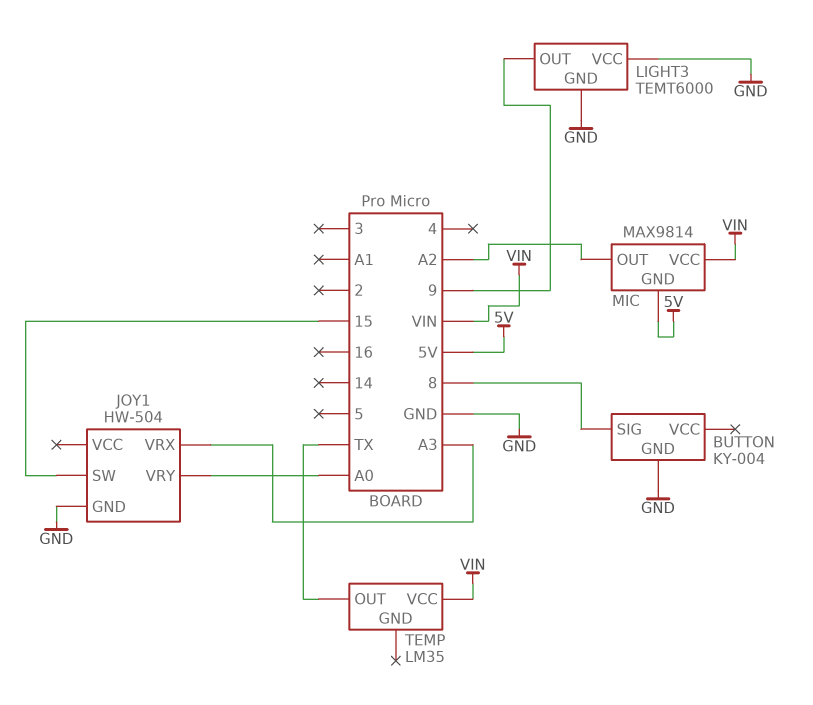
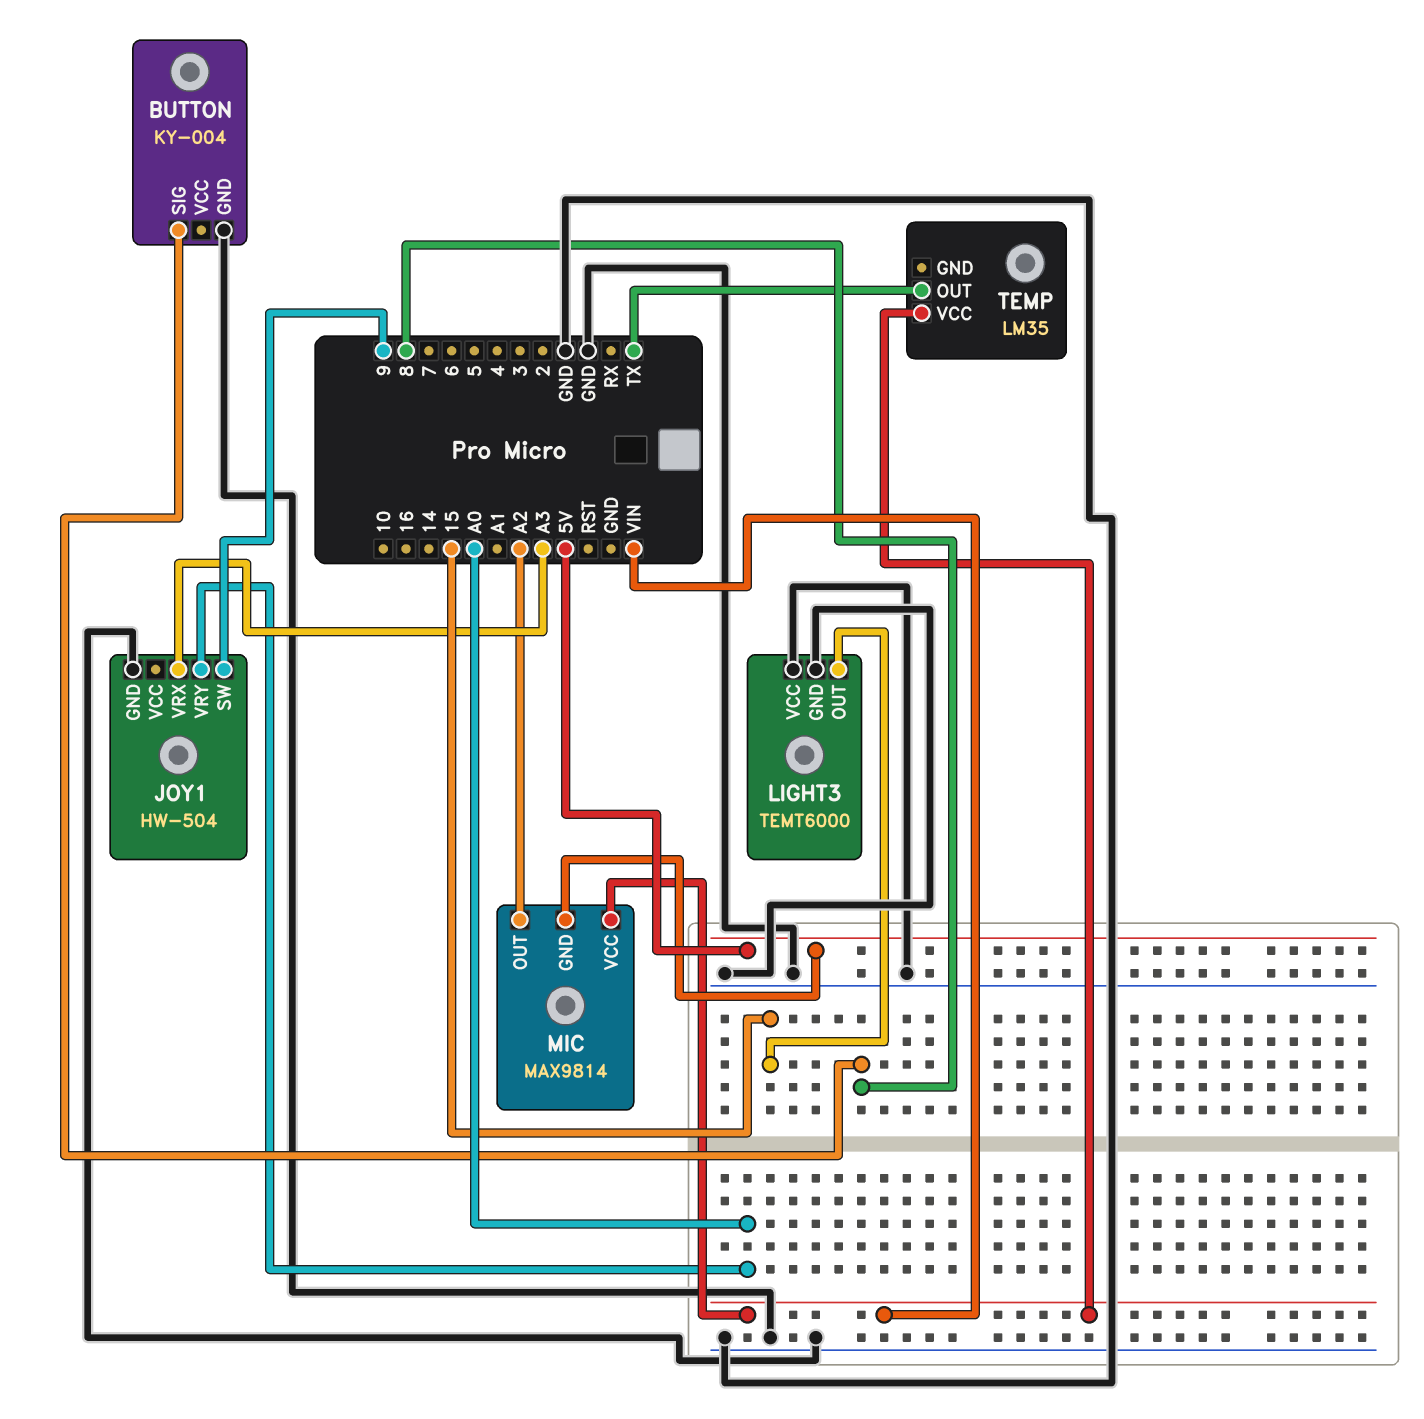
JOY1 pin SW: 15 -> 9
LIGHT3 pin OUT: 9 -> 15

